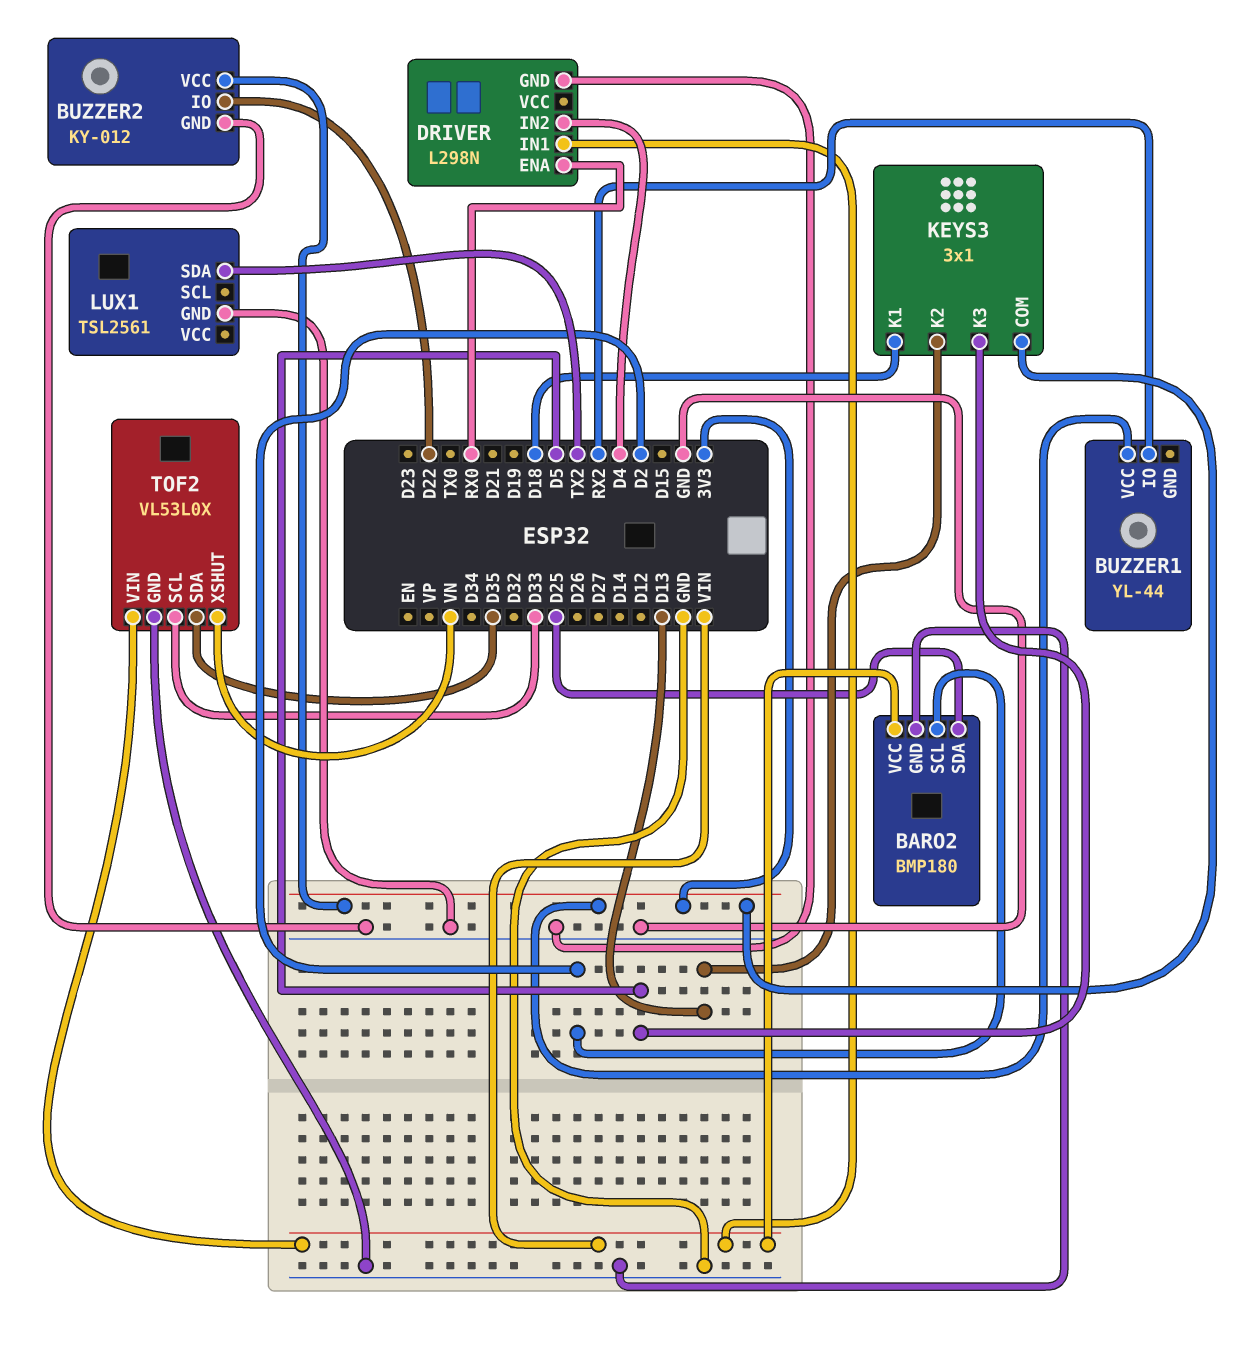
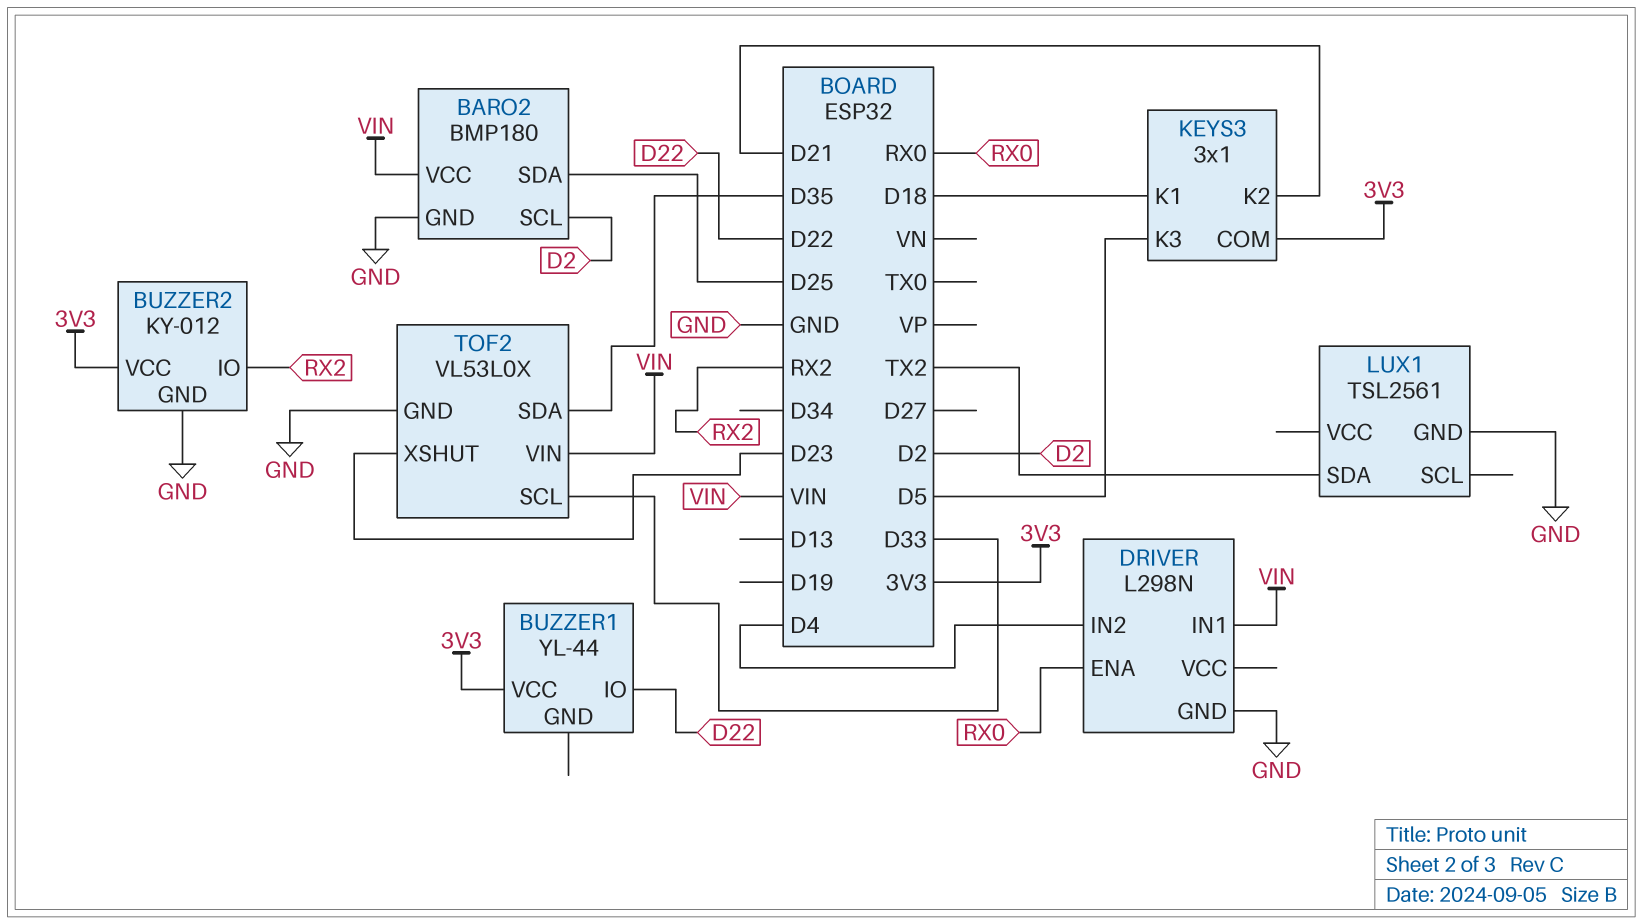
BUZZER1 pin IO: RX2 -> D22
BUZZER2 pin IO: D22 -> RX2
KEYS3 pin K2: D13 -> D21
TOF2 pin XSHUT: VN -> D23

